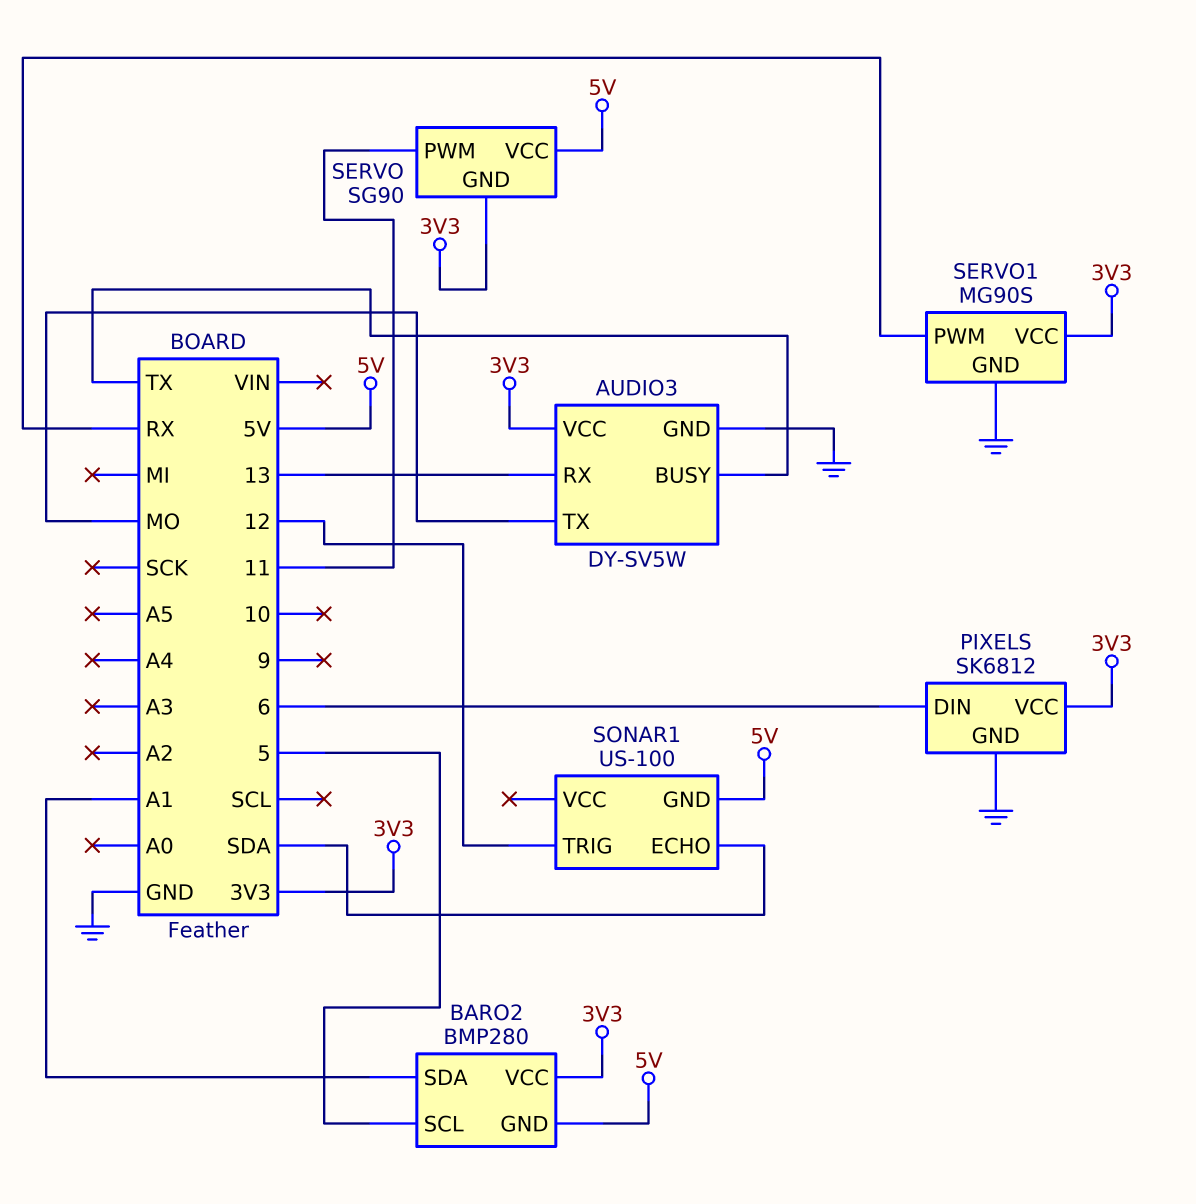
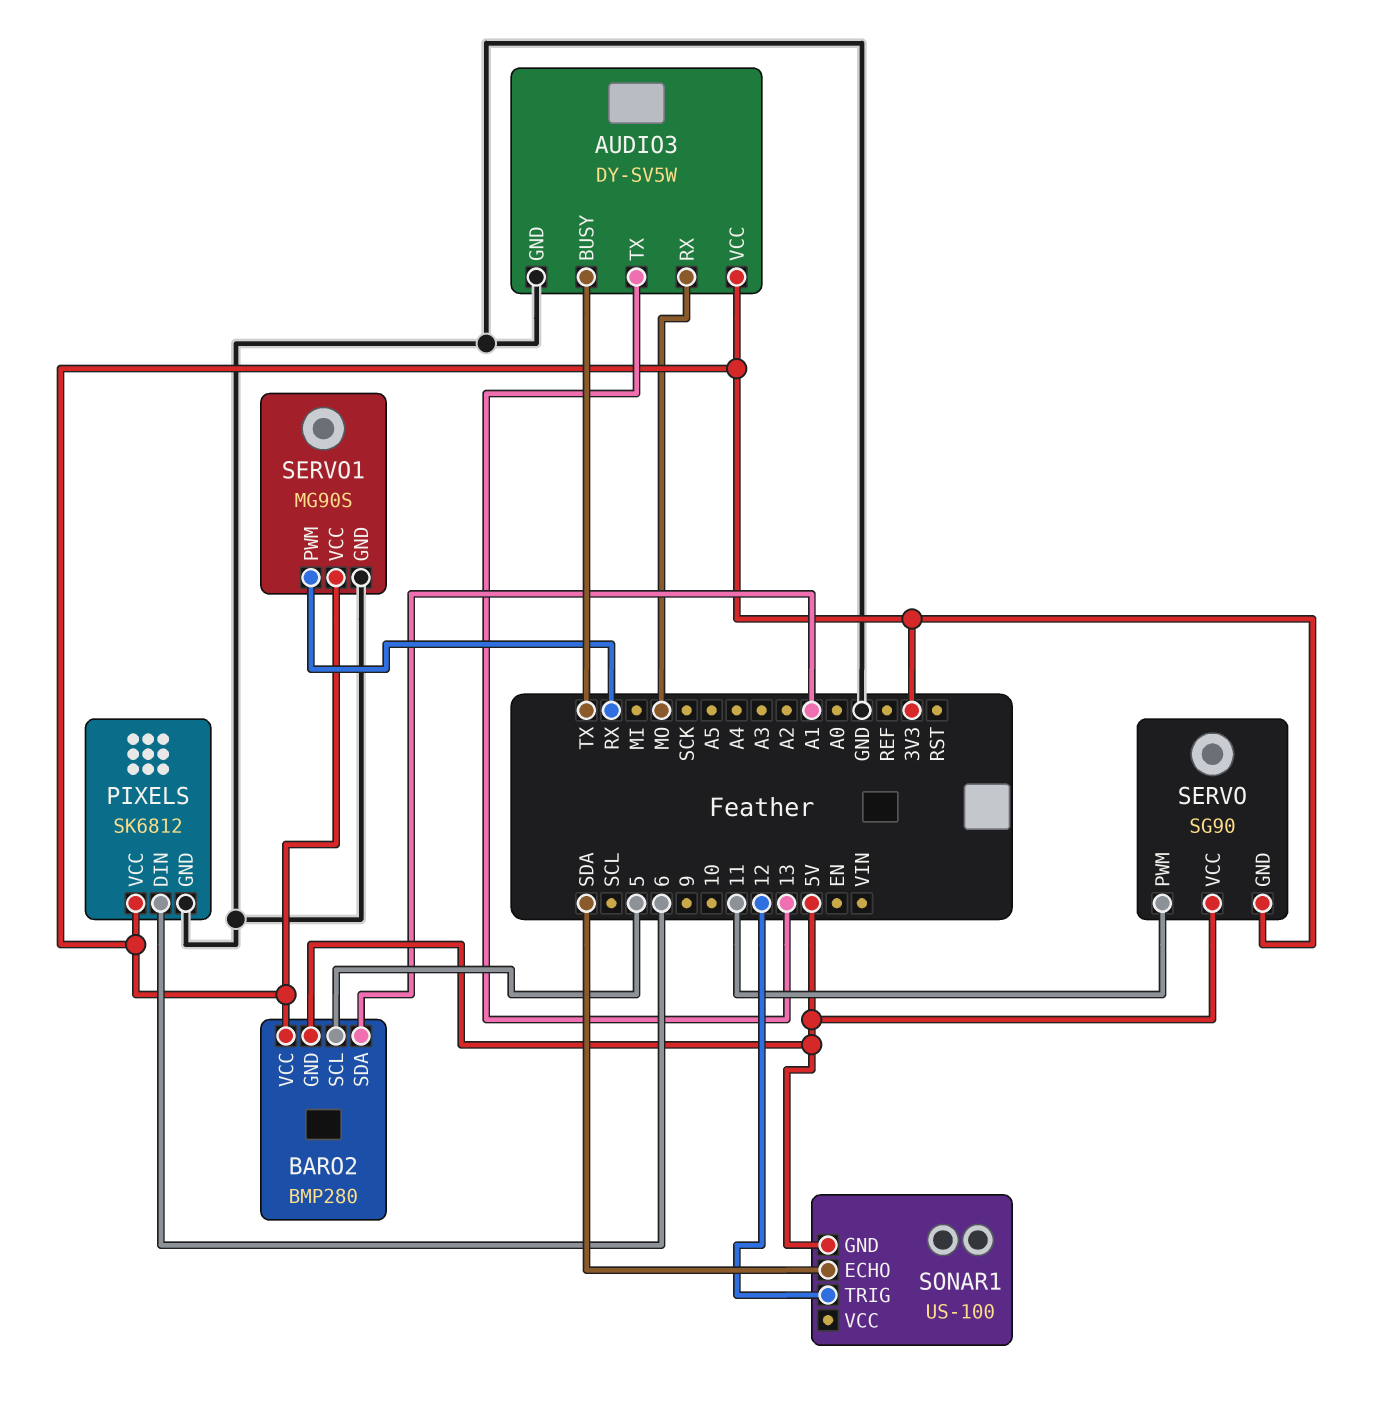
AUDIO3 pin RX: 13 -> MO
AUDIO3 pin TX: MO -> 13

